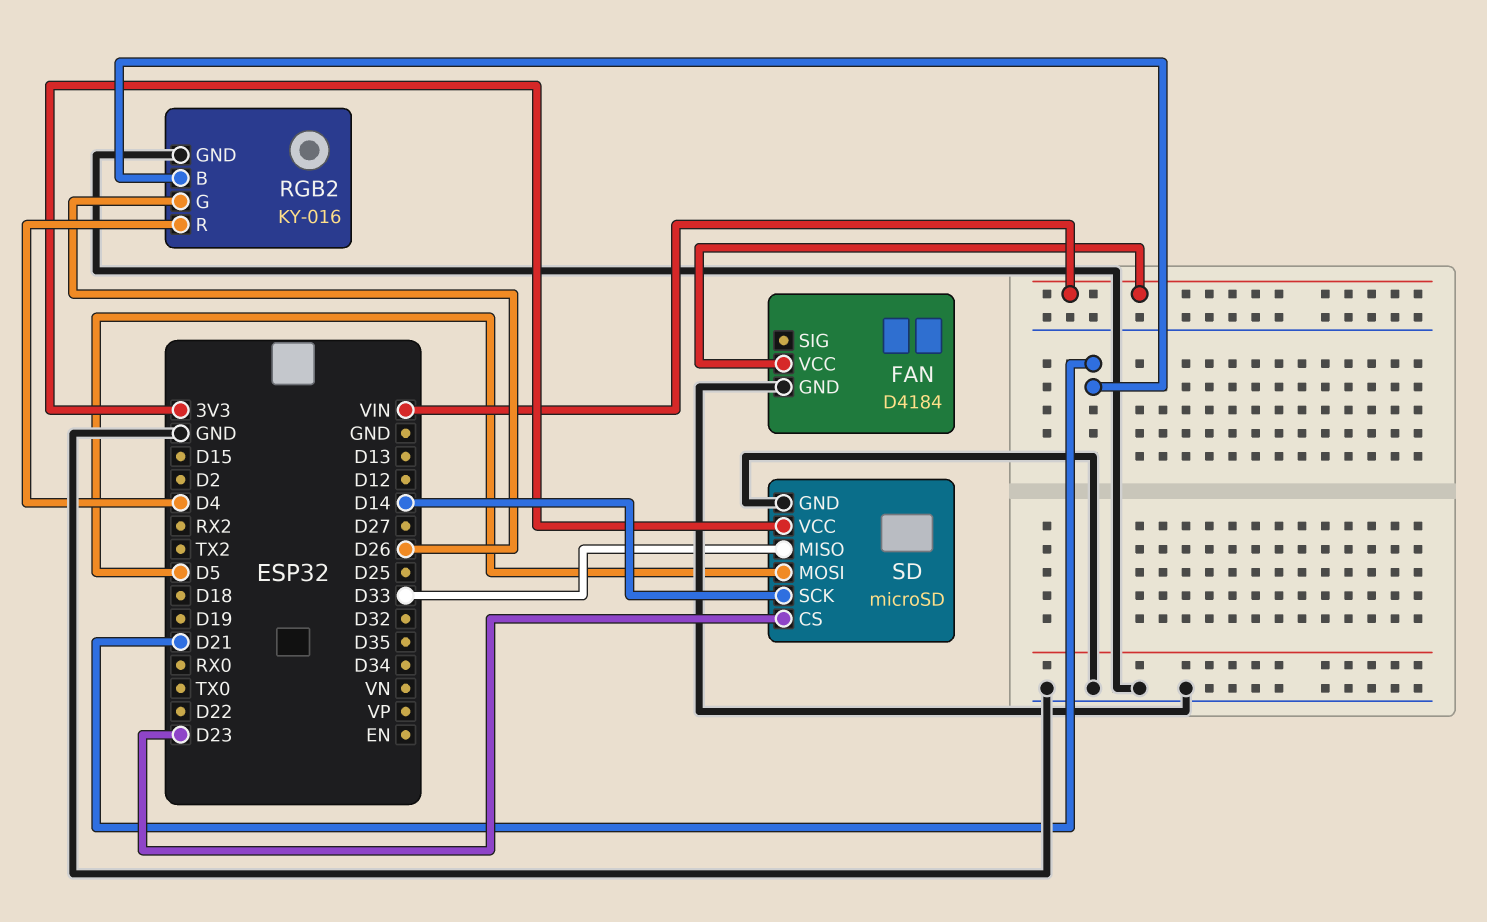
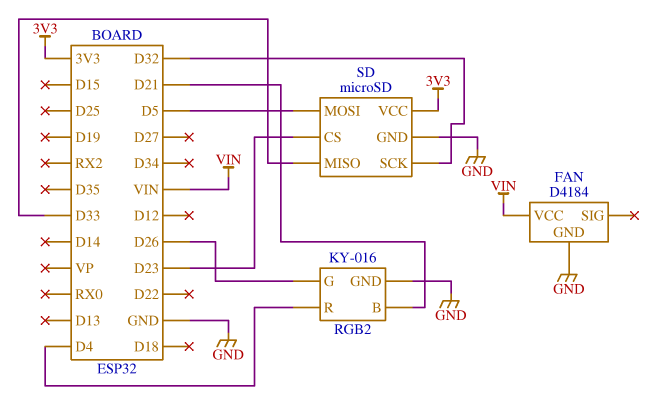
SD pin SCK: D14 -> D32

